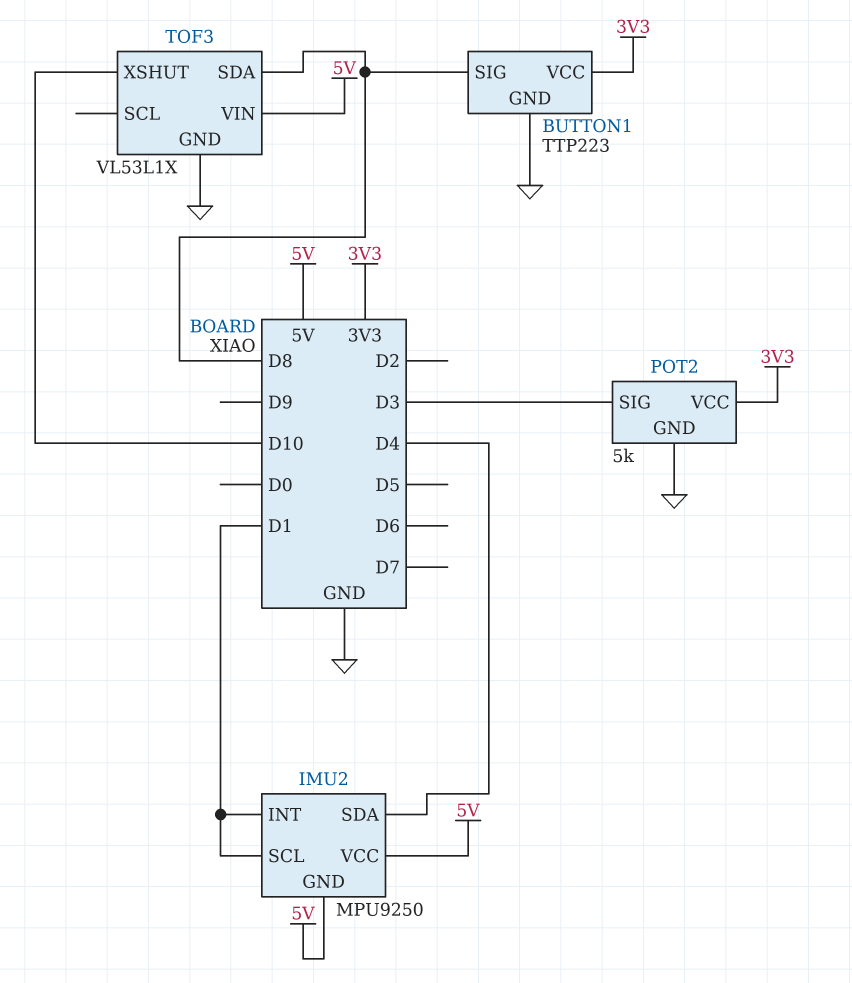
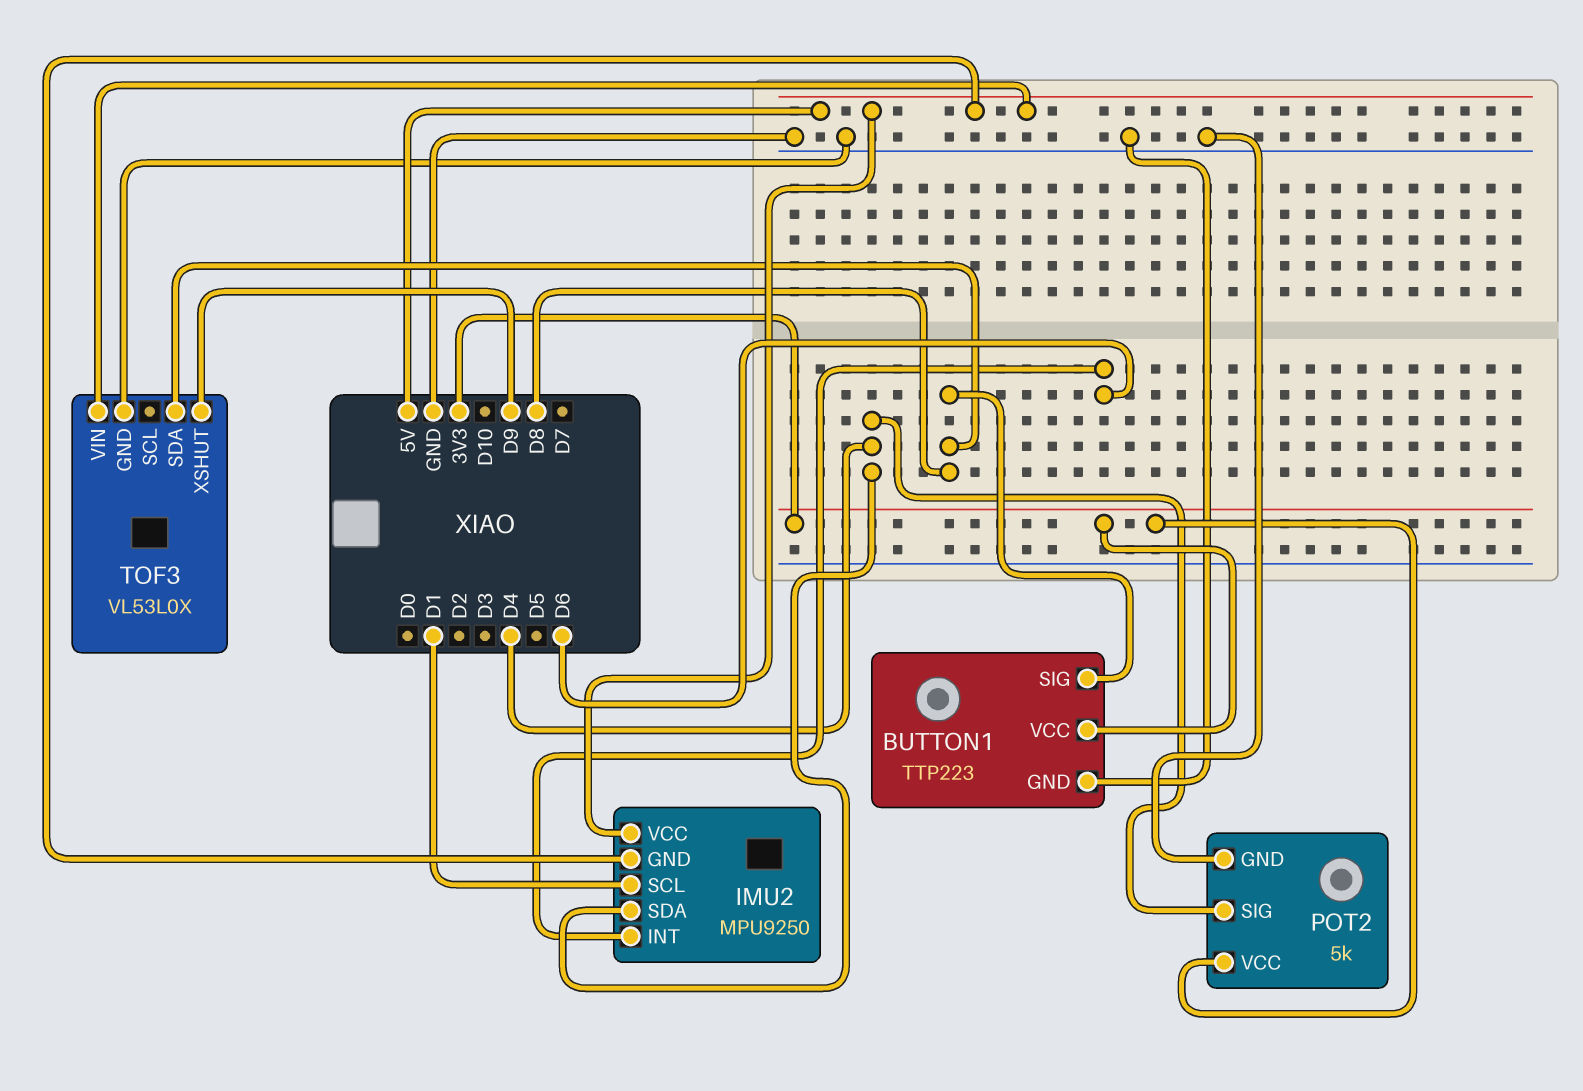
IMU2 pin INT: D1 -> D6
POT2 pin SIG: D3 -> D4
TOF3: VL53L1X -> VL53L0X
TOF3 pin XSHUT: D10 -> D9

